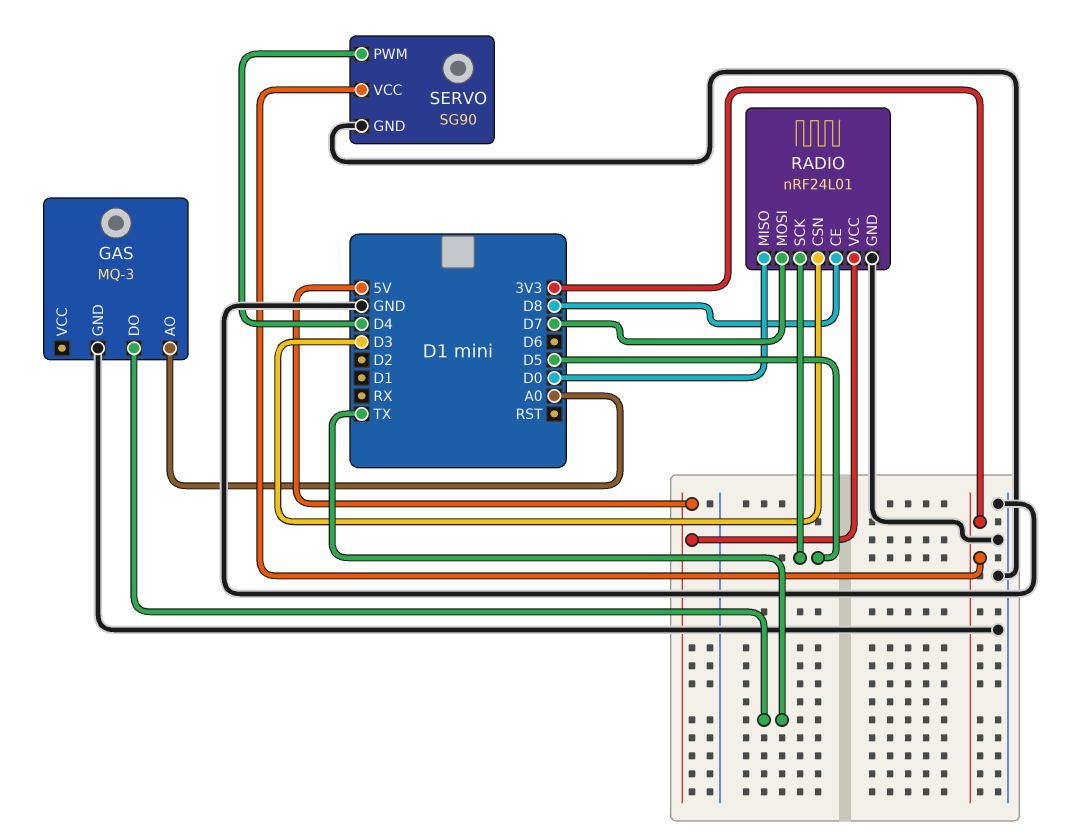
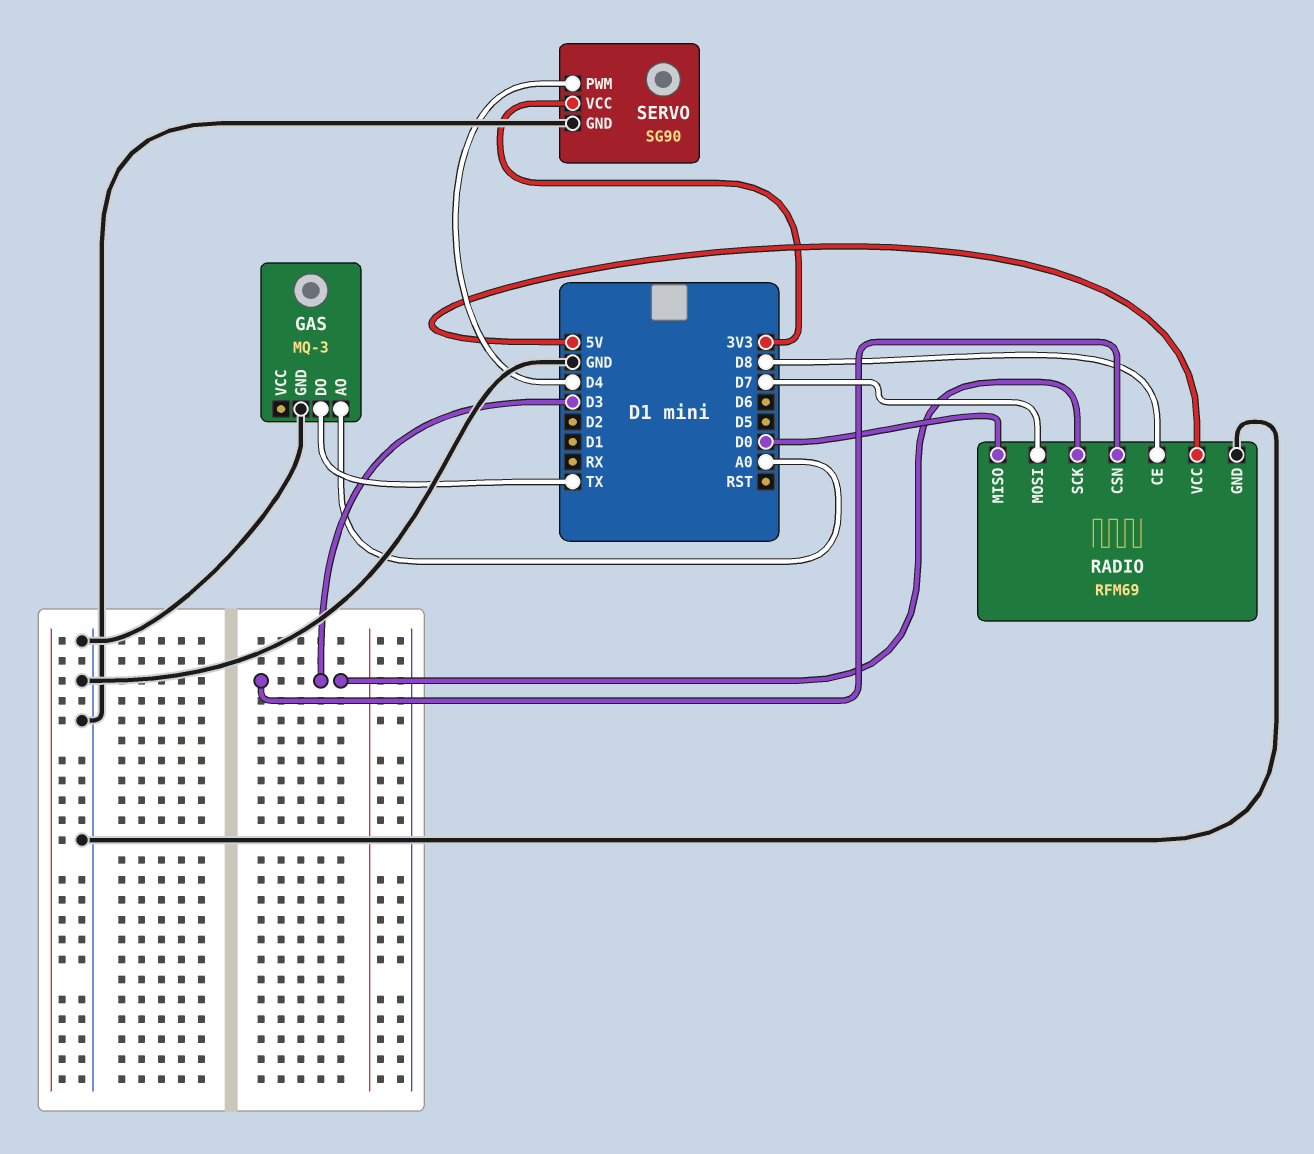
RADIO: nRF24L01 -> RFM69
RADIO pin SCK: D5 -> D3

